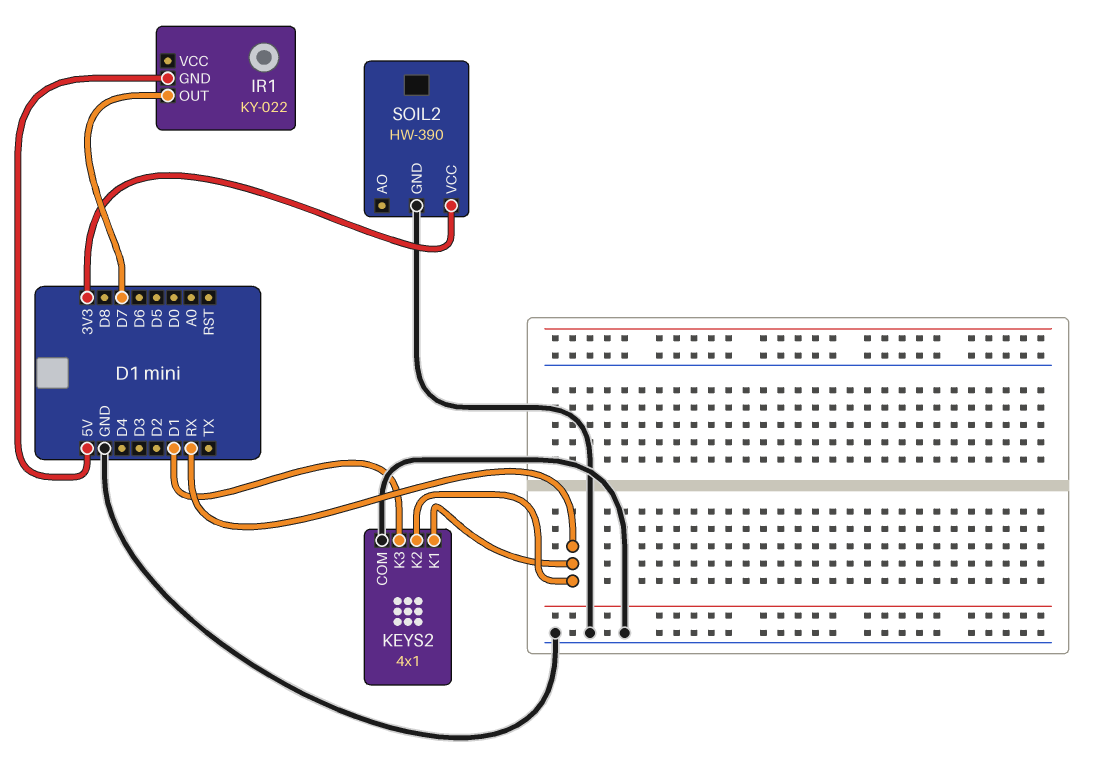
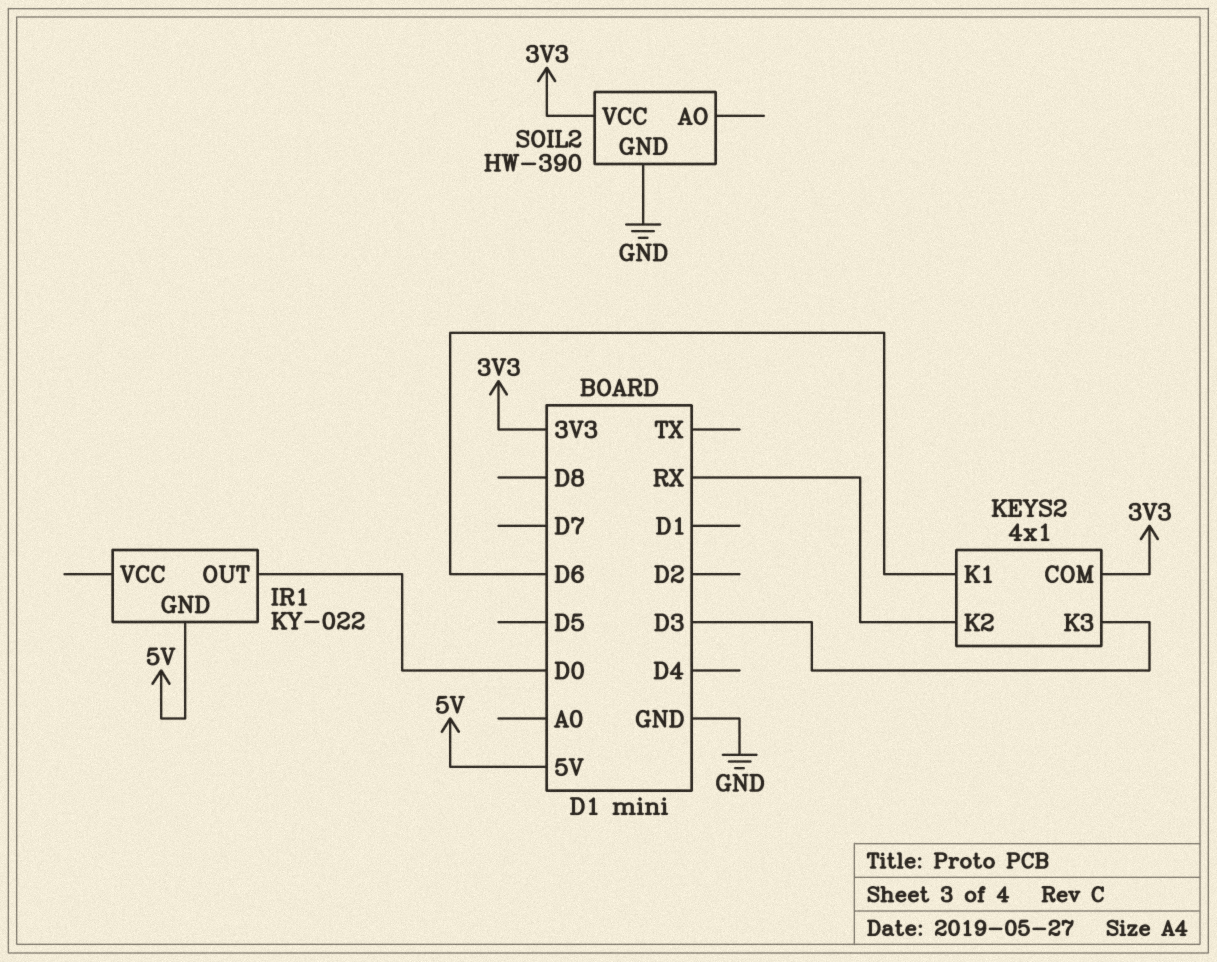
IR1 pin OUT: D7 -> D0
KEYS2 pin COM: GND -> 3V3
KEYS2 pin K1: RX -> D6
KEYS2 pin K3: D1 -> D3

